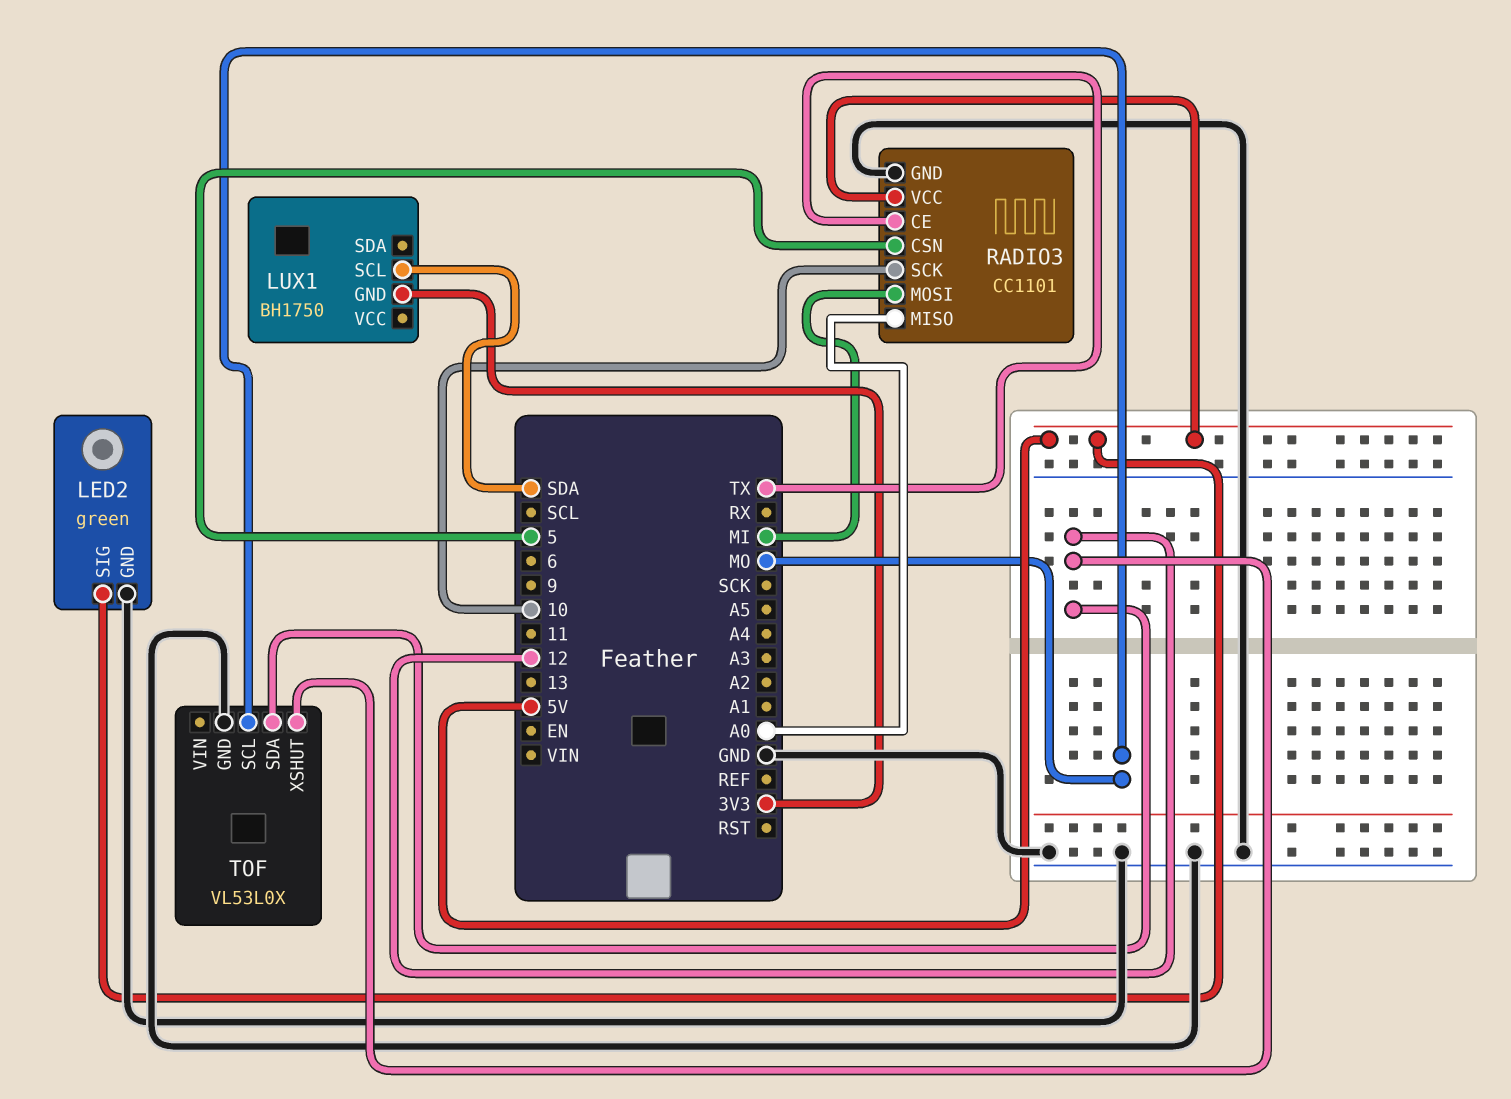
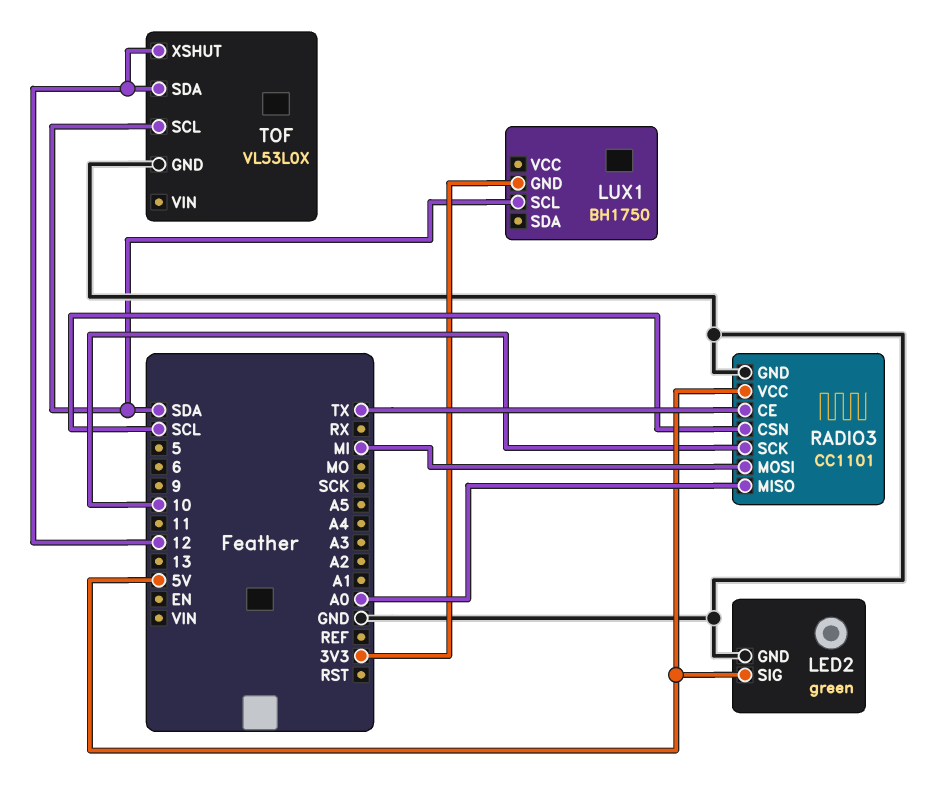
RADIO3 pin CSN: 5 -> SCL
TOF pin SCL: MO -> SDA

